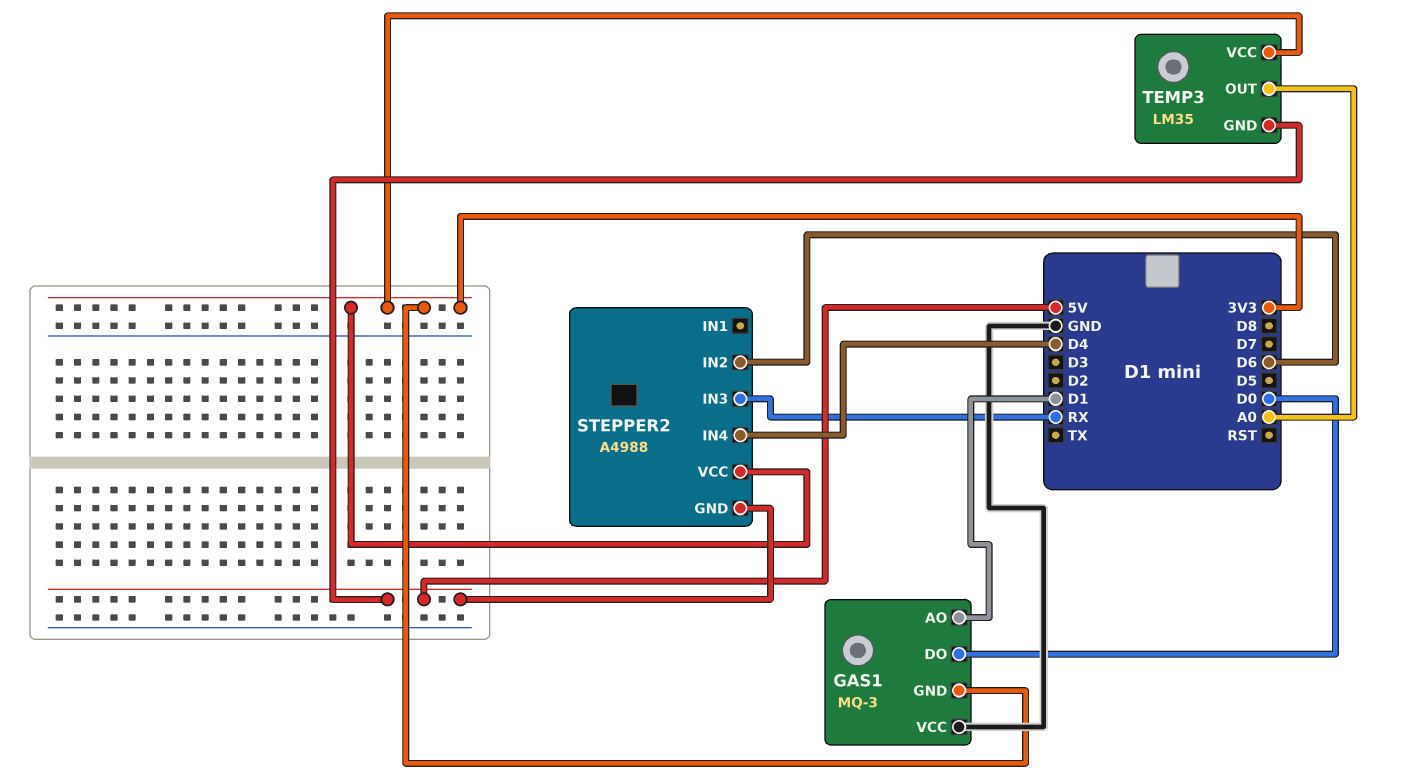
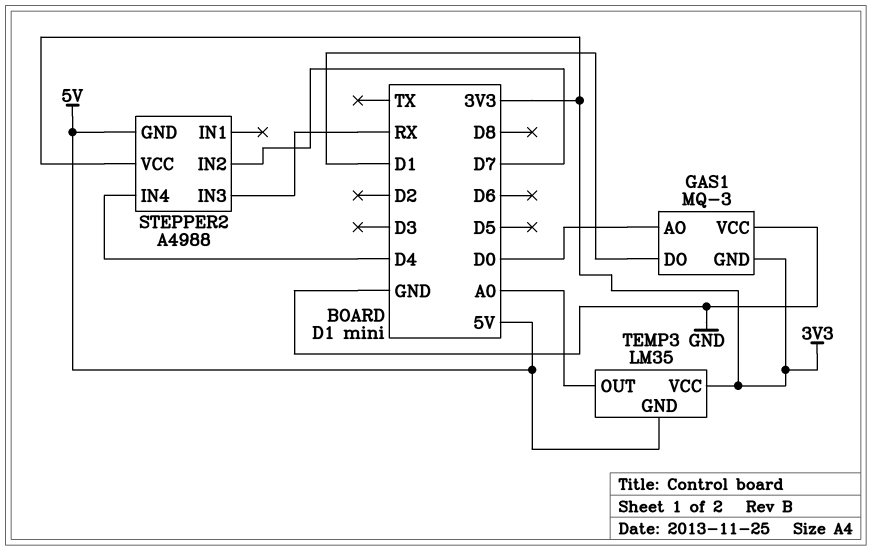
GAS1 pin AO: D1 -> D0
GAS1 pin DO: D0 -> D1
STEPPER2 pin IN2: D6 -> D7

